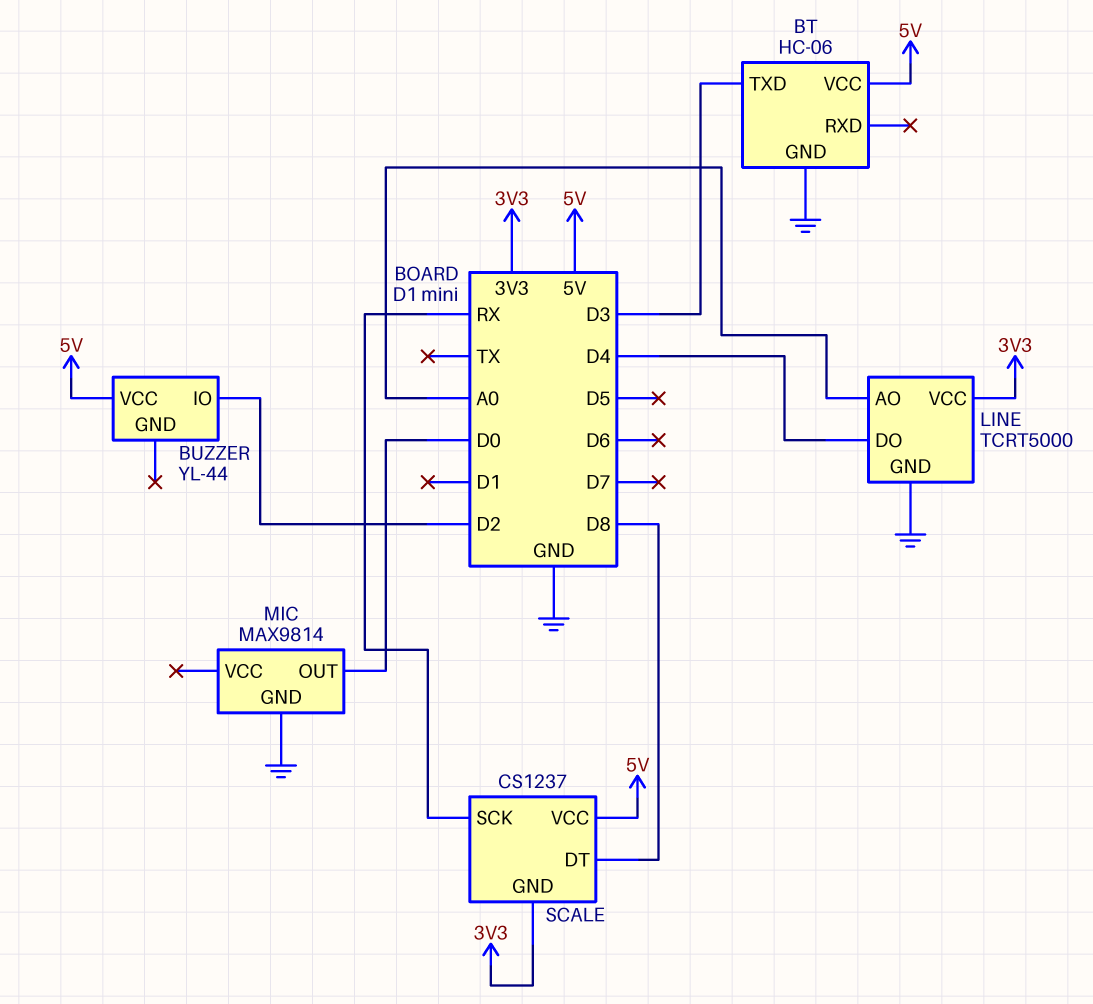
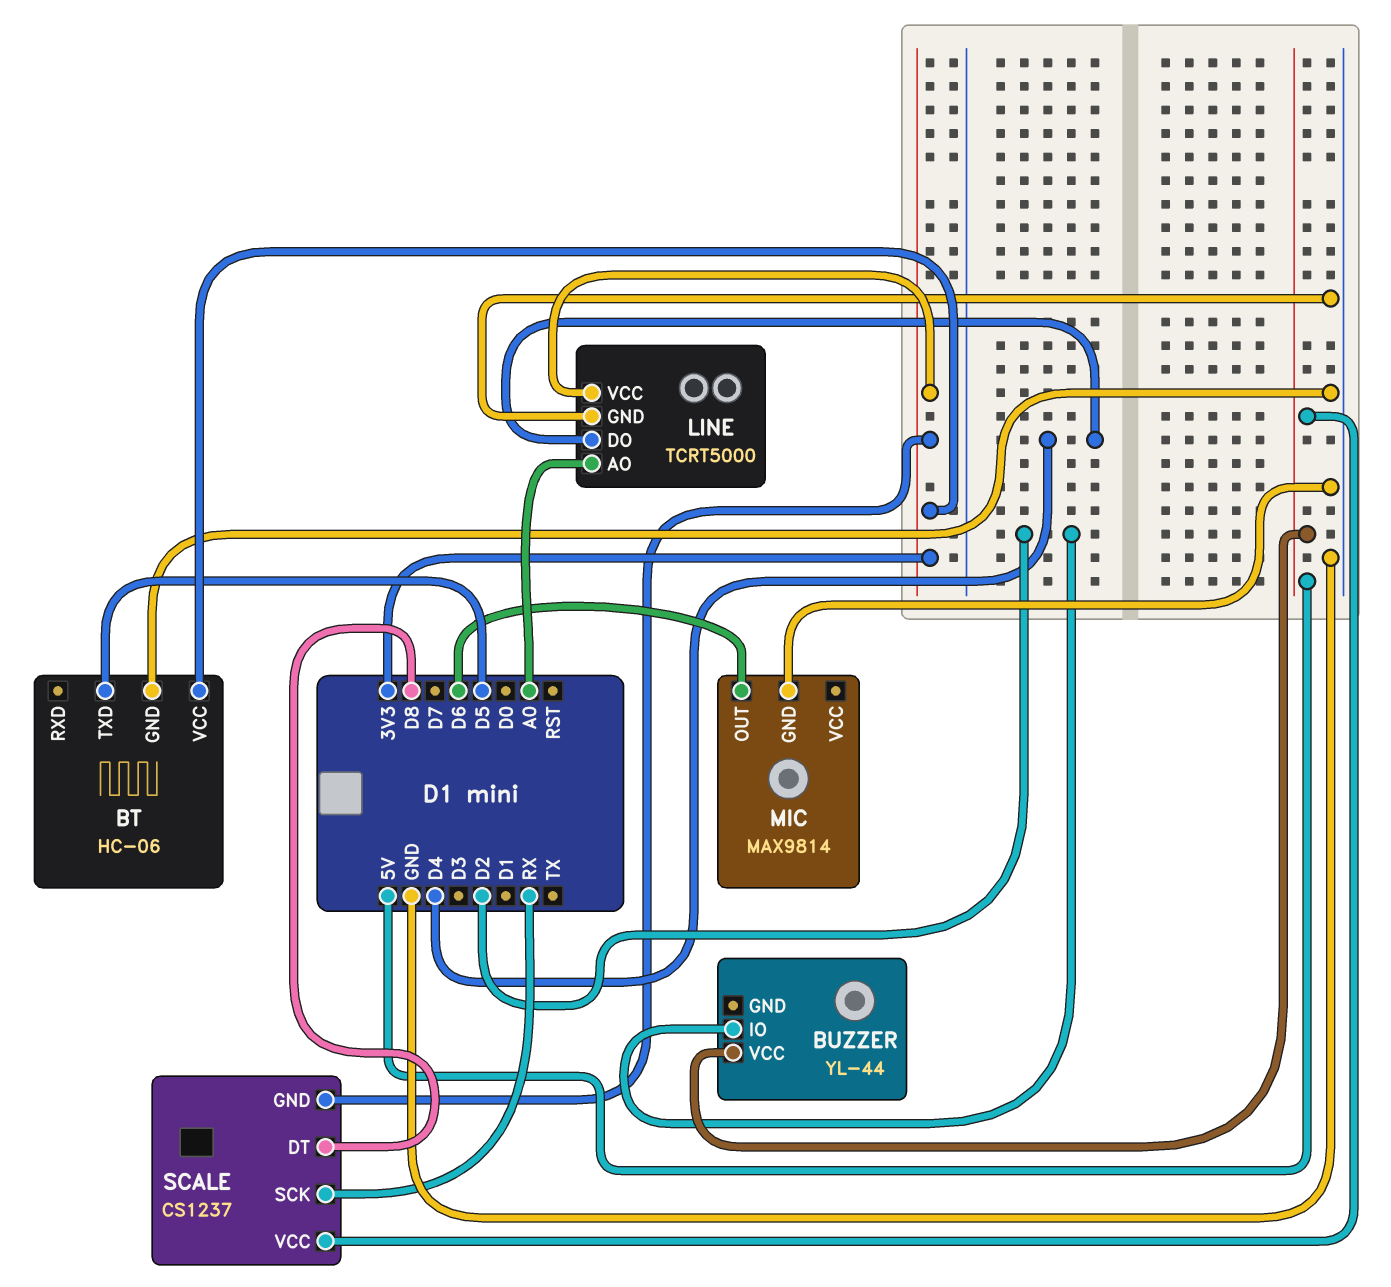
BT pin TXD: D3 -> D5
BT pin VCC: 5V -> 3V3
MIC pin OUT: D0 -> D6

